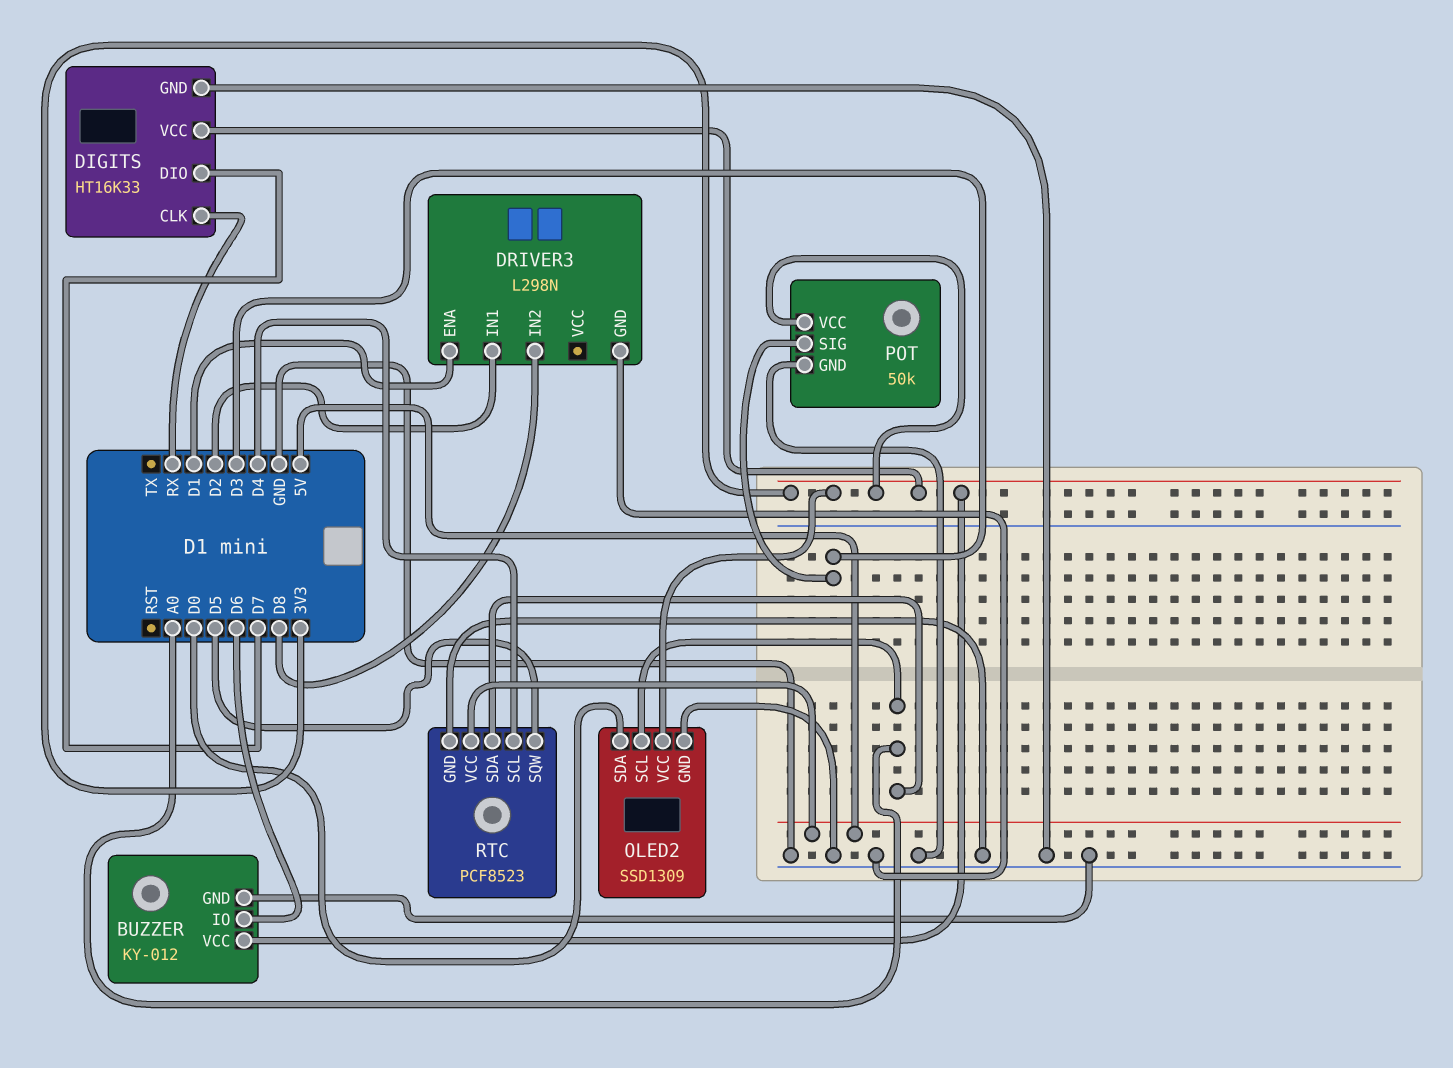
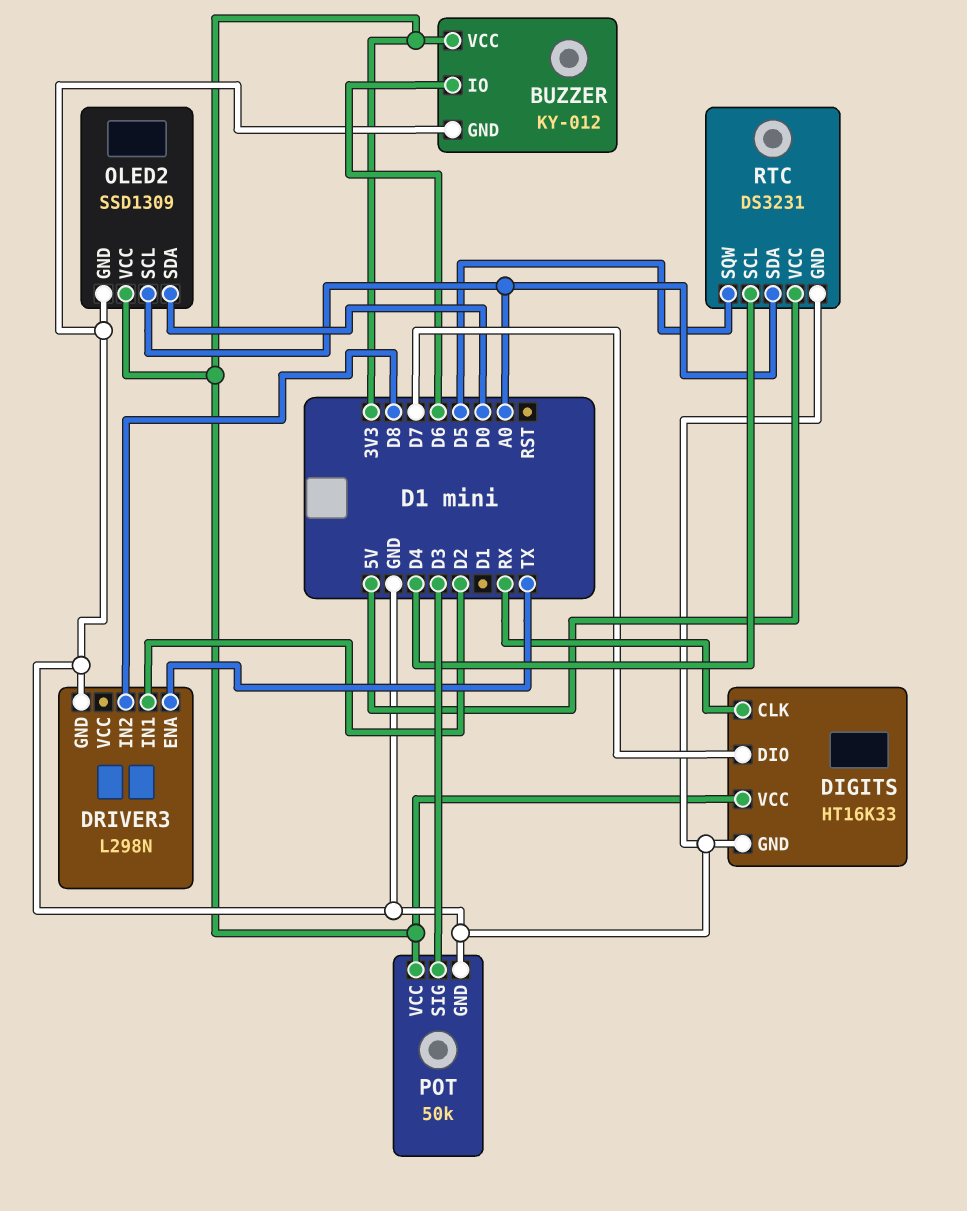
DRIVER3 pin ENA: D1 -> TX
RTC: PCF8523 -> DS3231

